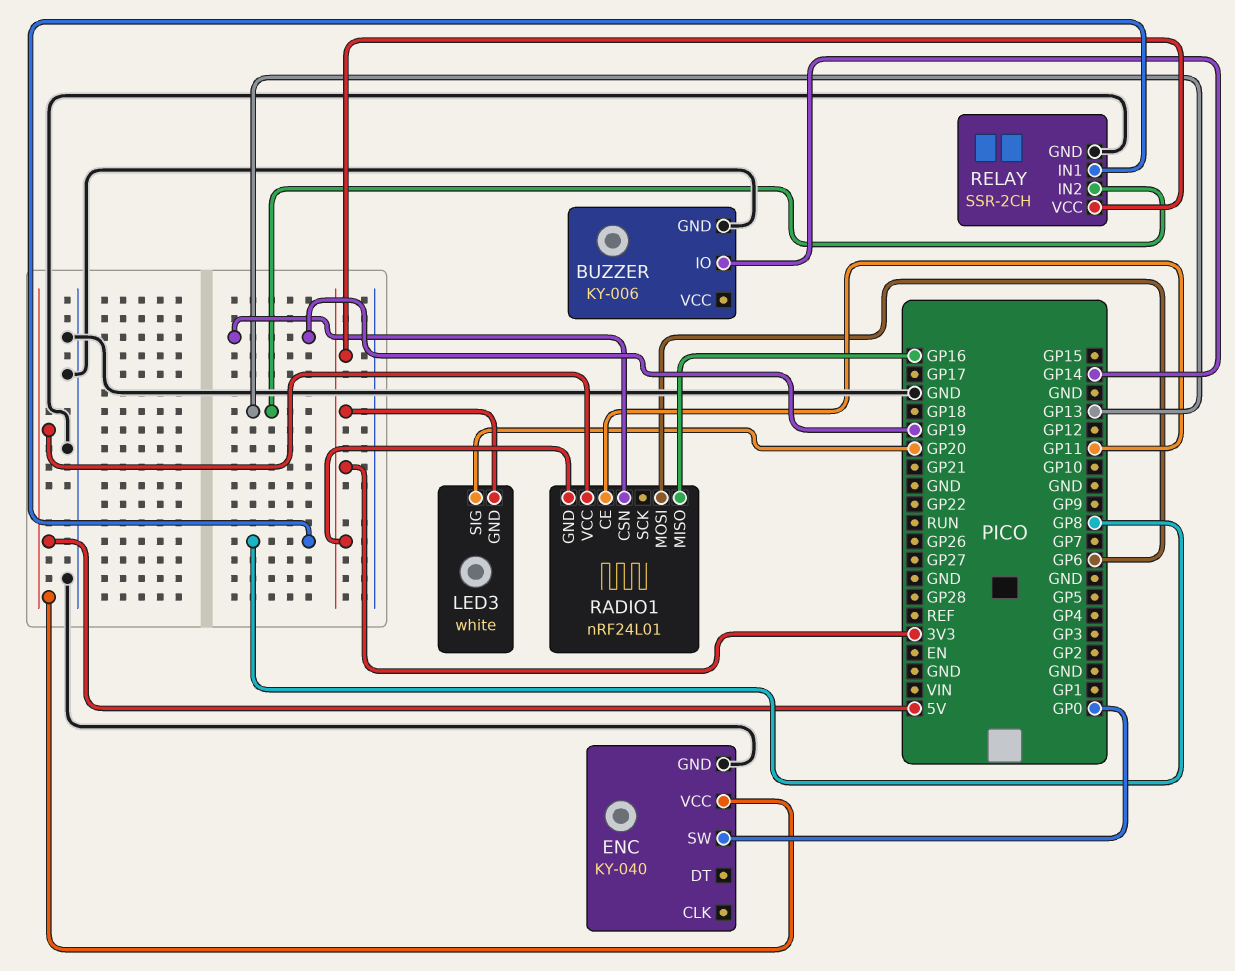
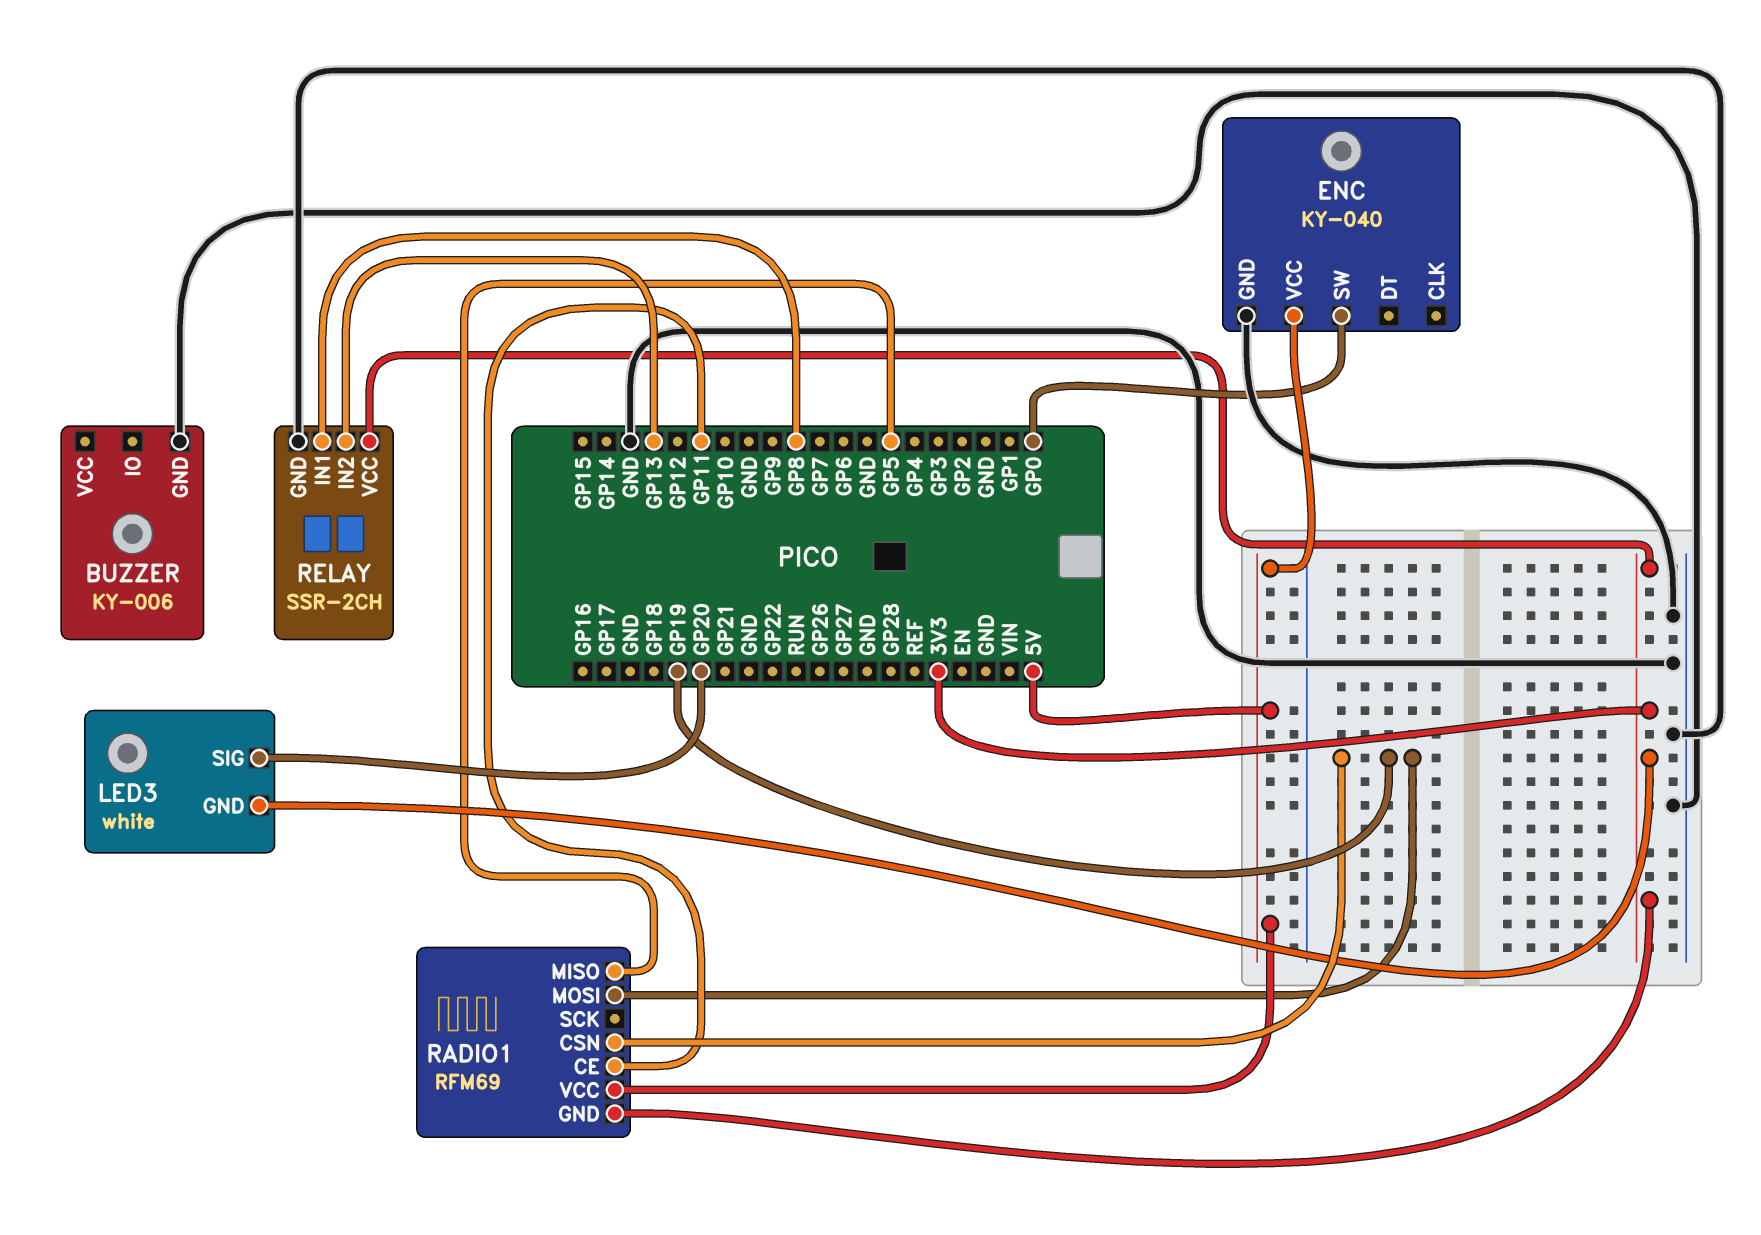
BUZZER pin IO: GP14 -> none
RADIO1: nRF24L01 -> RFM69
RADIO1 pin MISO: GP16 -> GP5
RADIO1 pin MOSI: GP6 -> GP19

